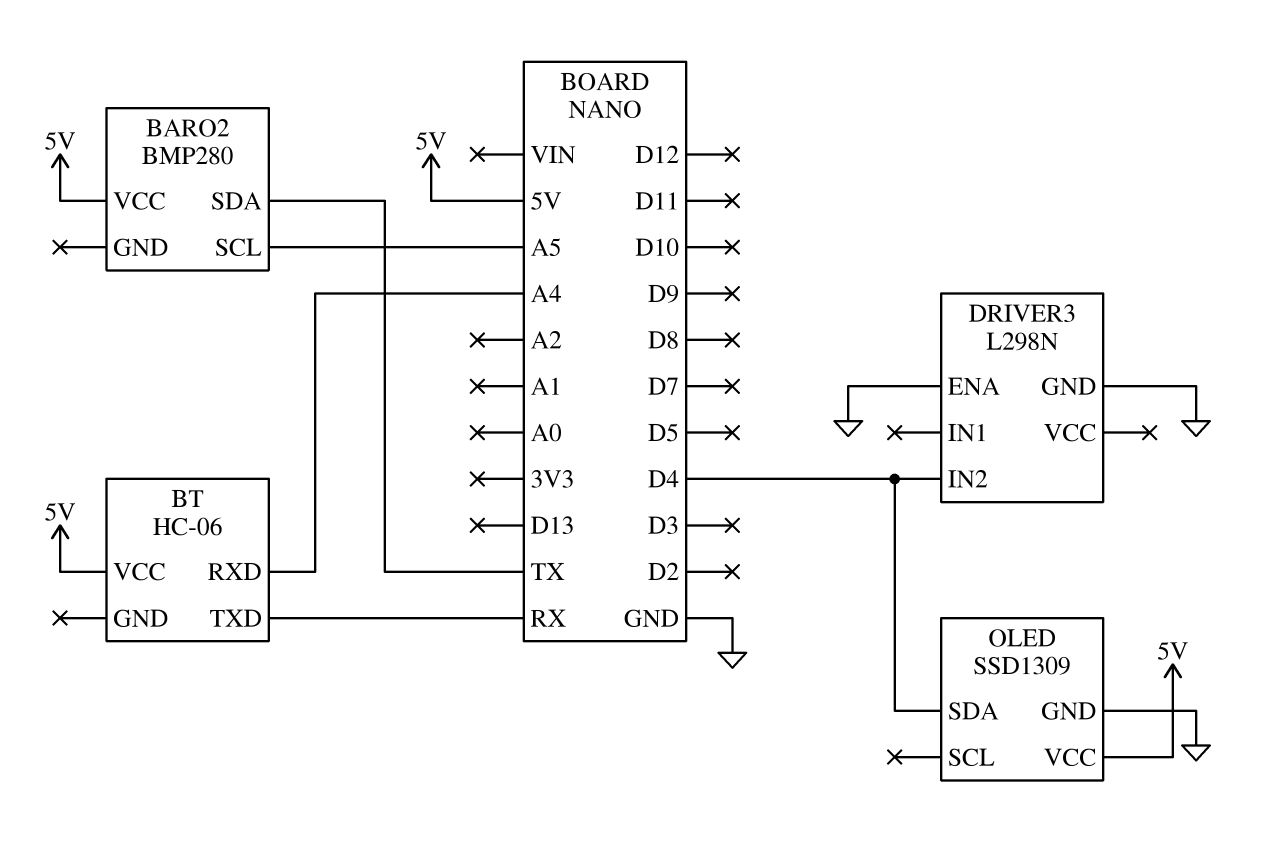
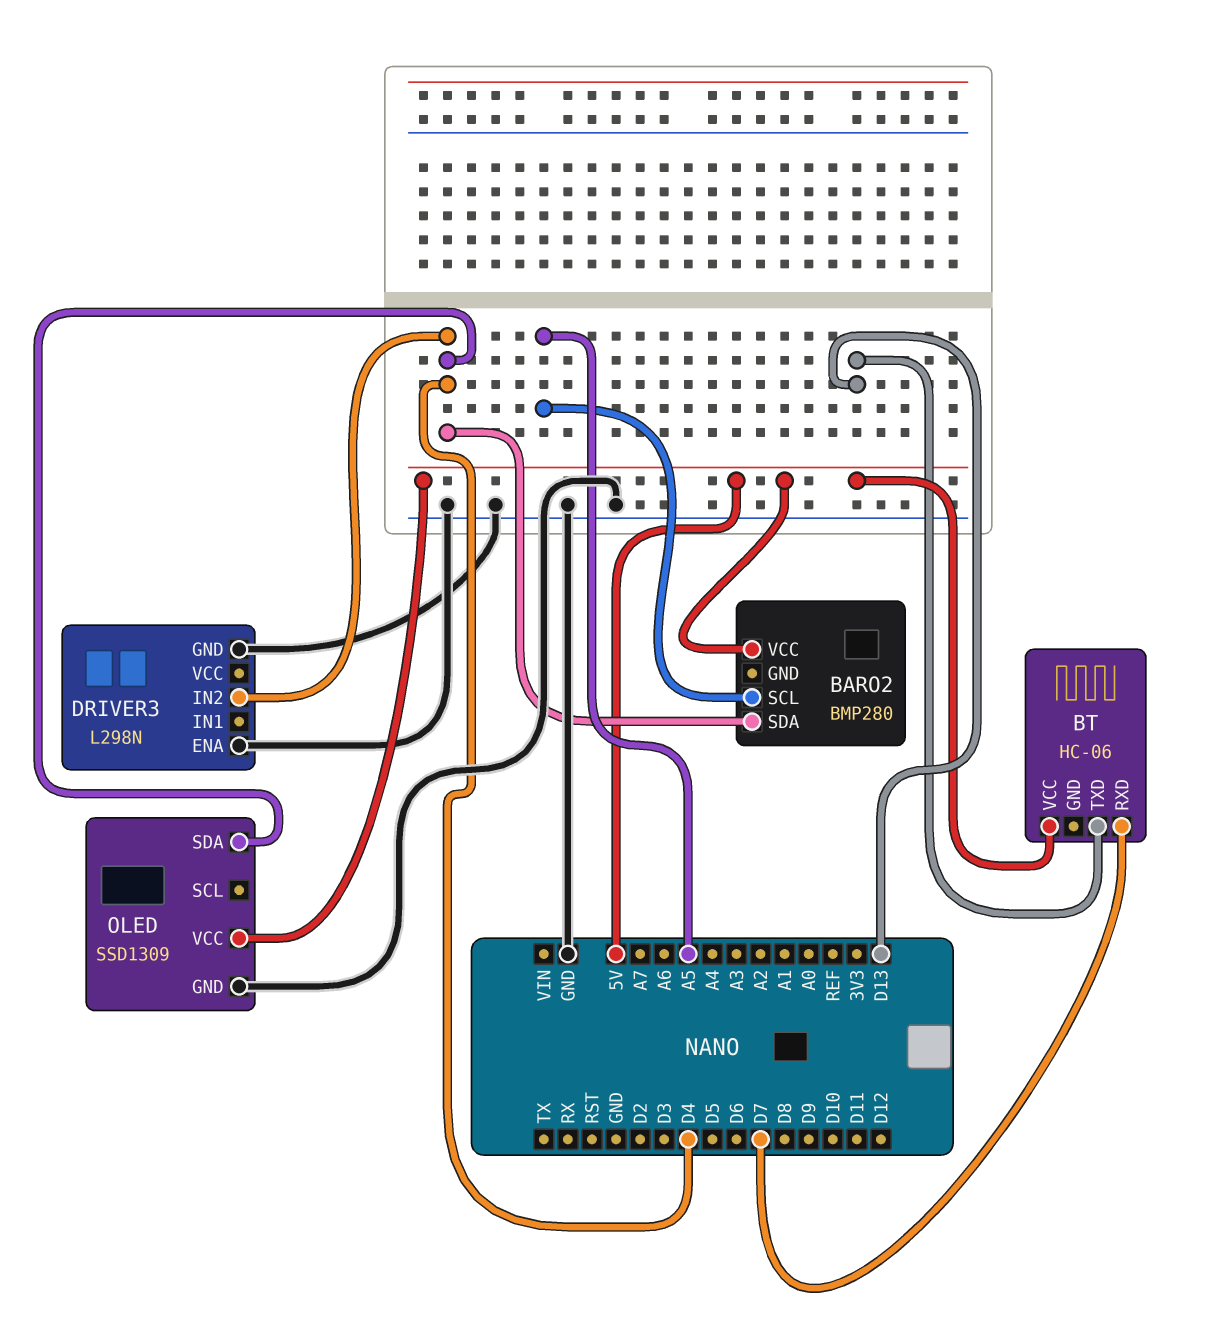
BARO2 pin SDA: TX -> D4
BT pin RXD: A4 -> D7
BT pin TXD: RX -> D13

